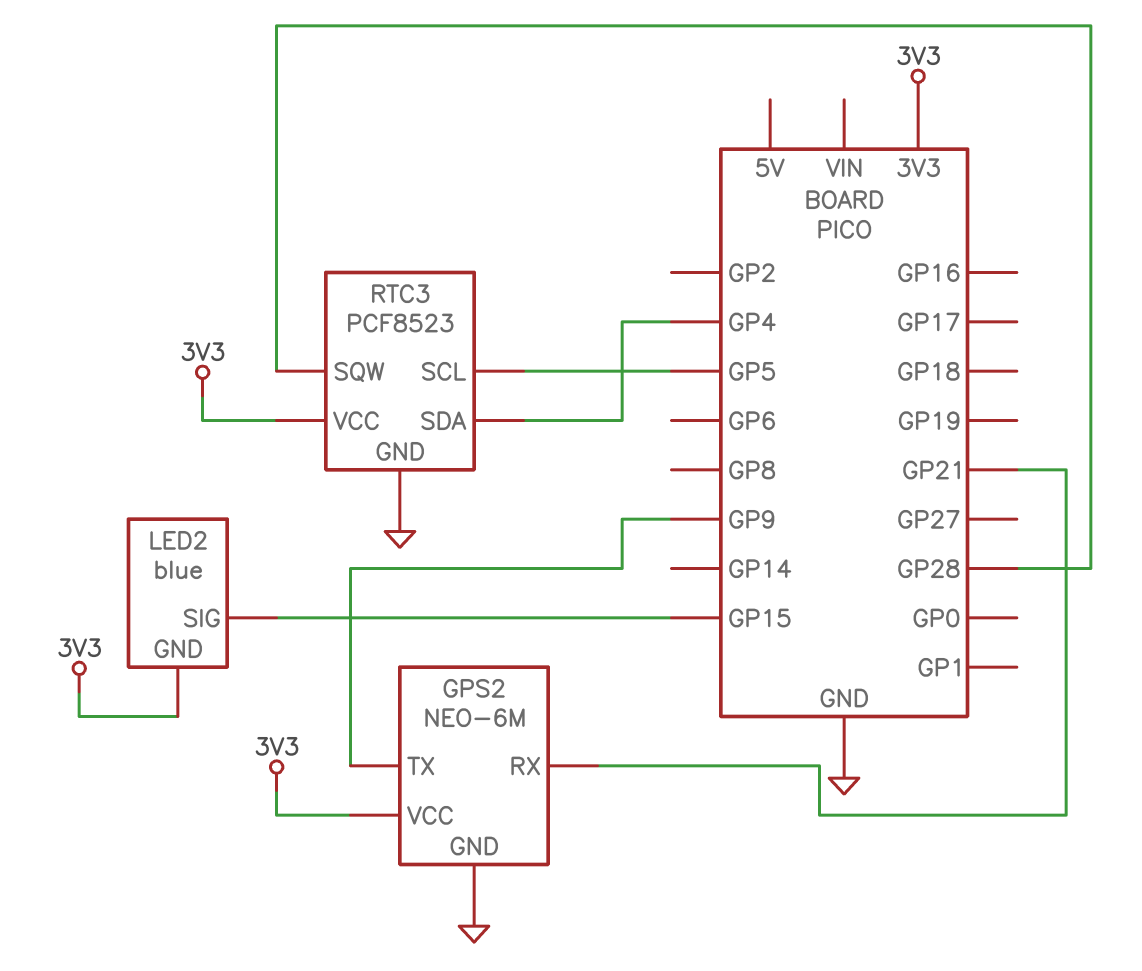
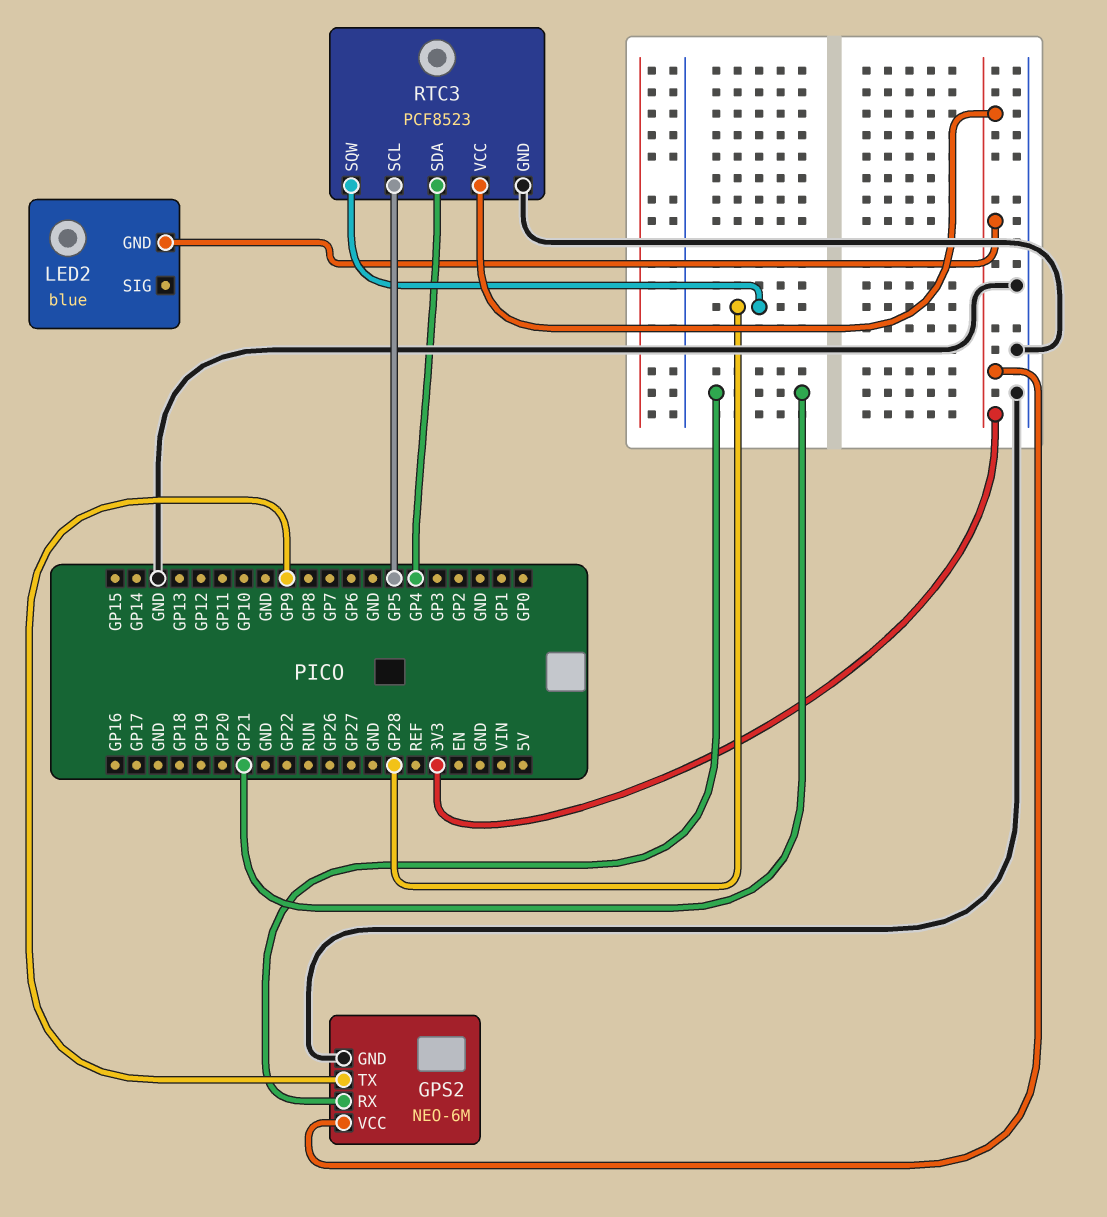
LED2 pin SIG: GP15 -> none

